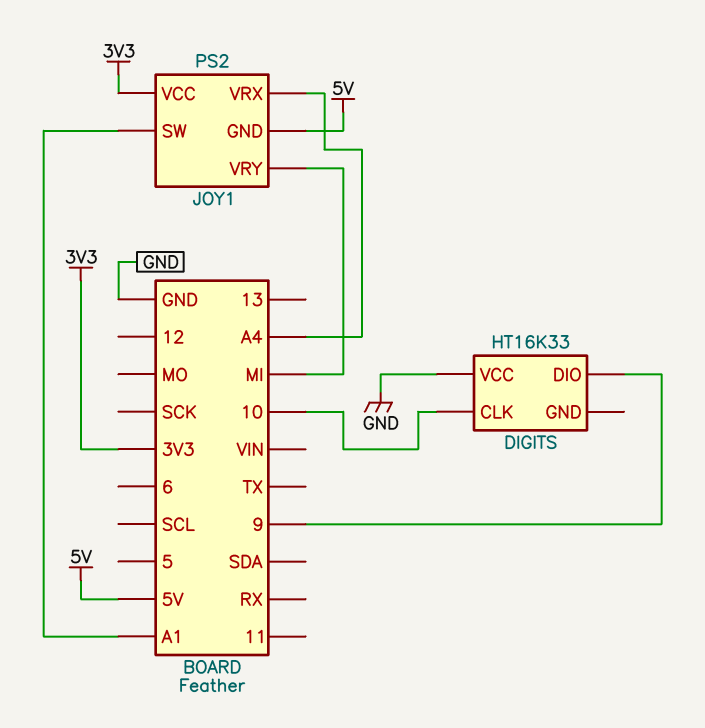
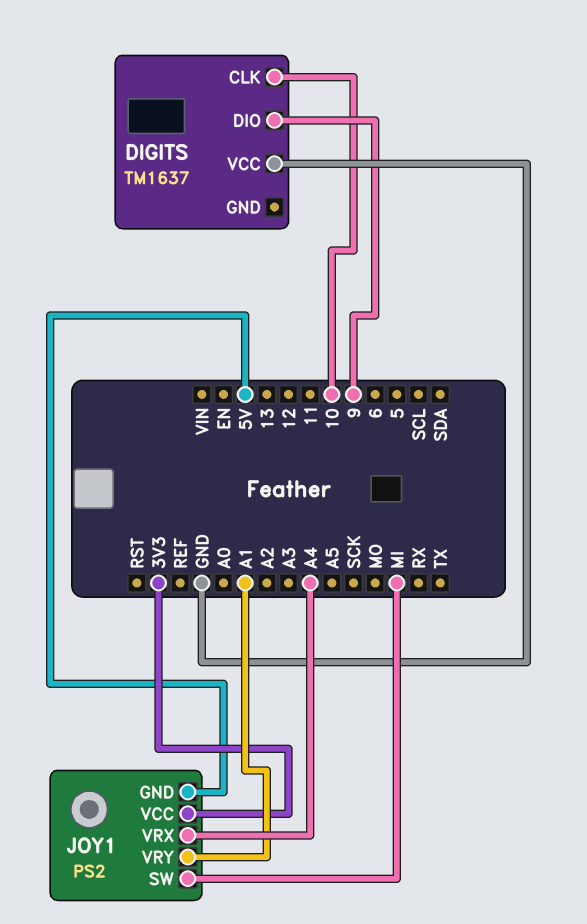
DIGITS: HT16K33 -> TM1637
JOY1 pin SW: A1 -> MI
JOY1 pin VRY: MI -> A1

